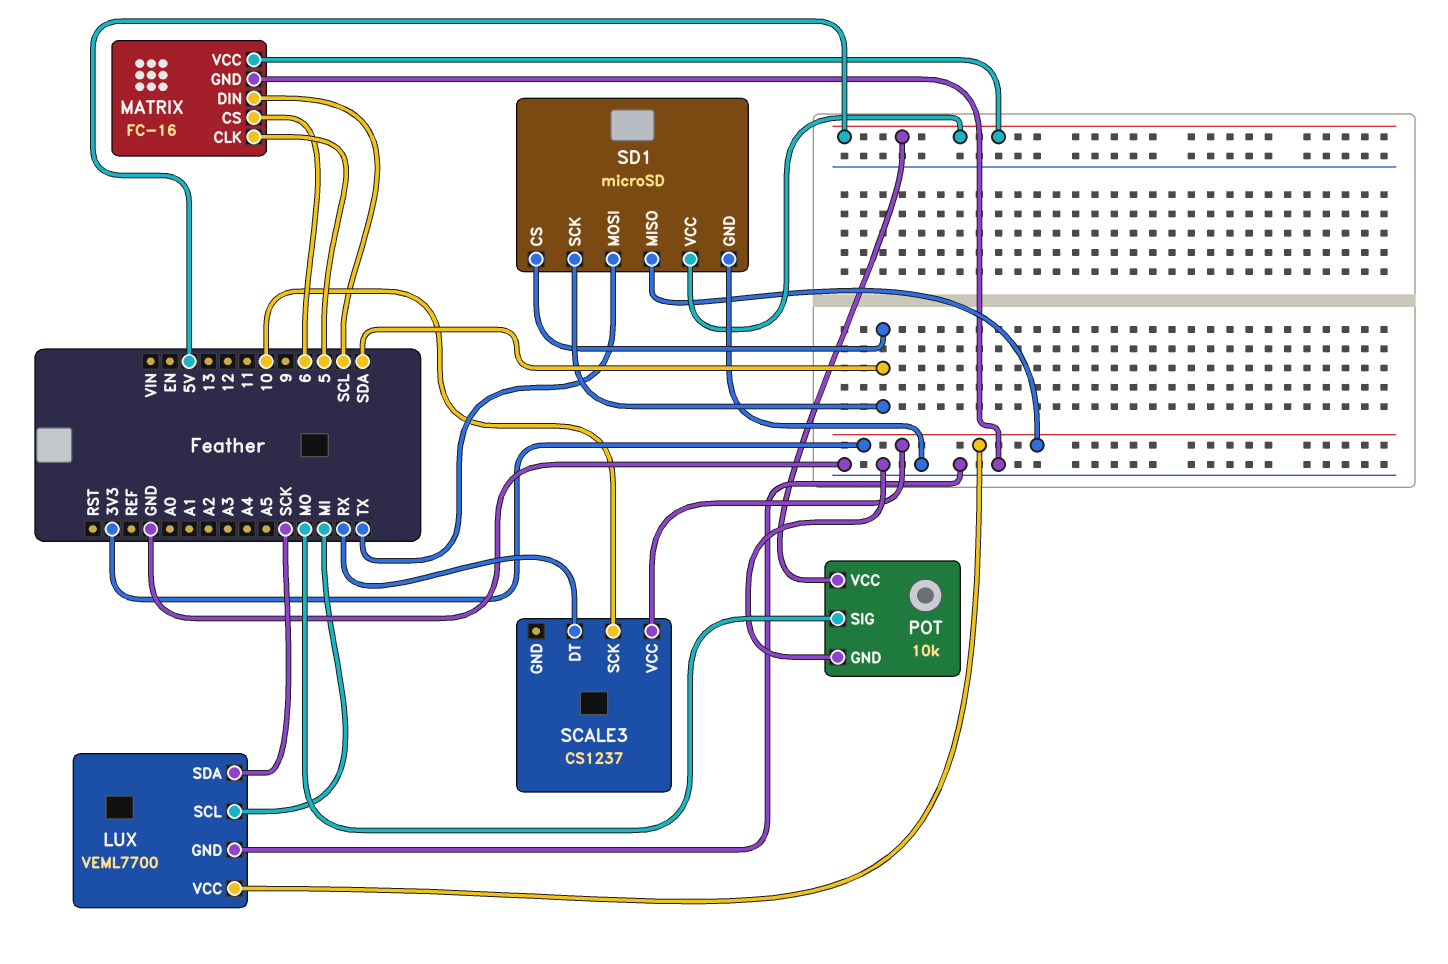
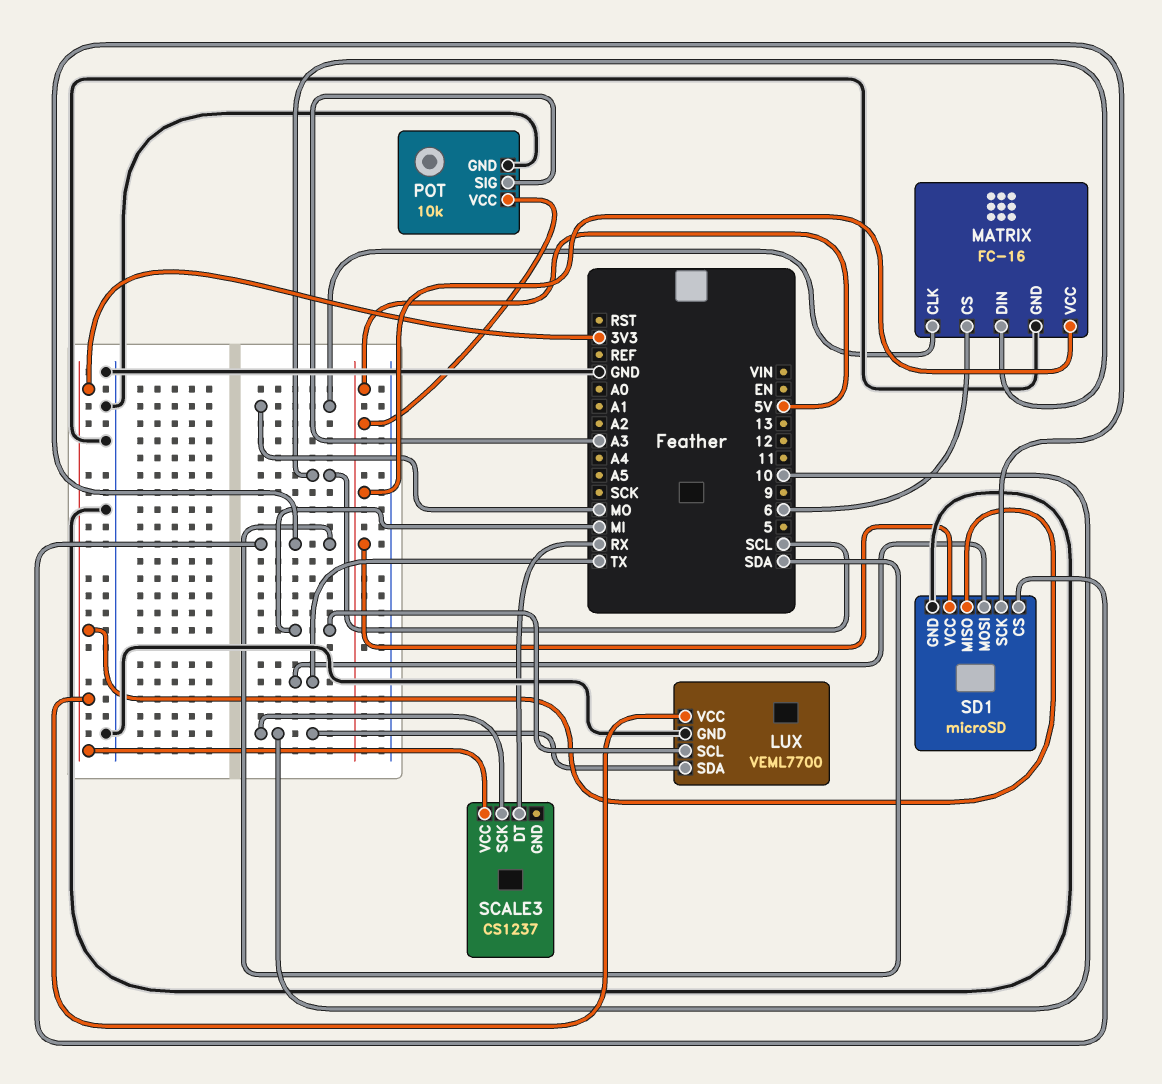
LUX pin SDA: SCK -> 10
MATRIX pin CLK: 5 -> MO
POT pin SIG: MO -> A3

